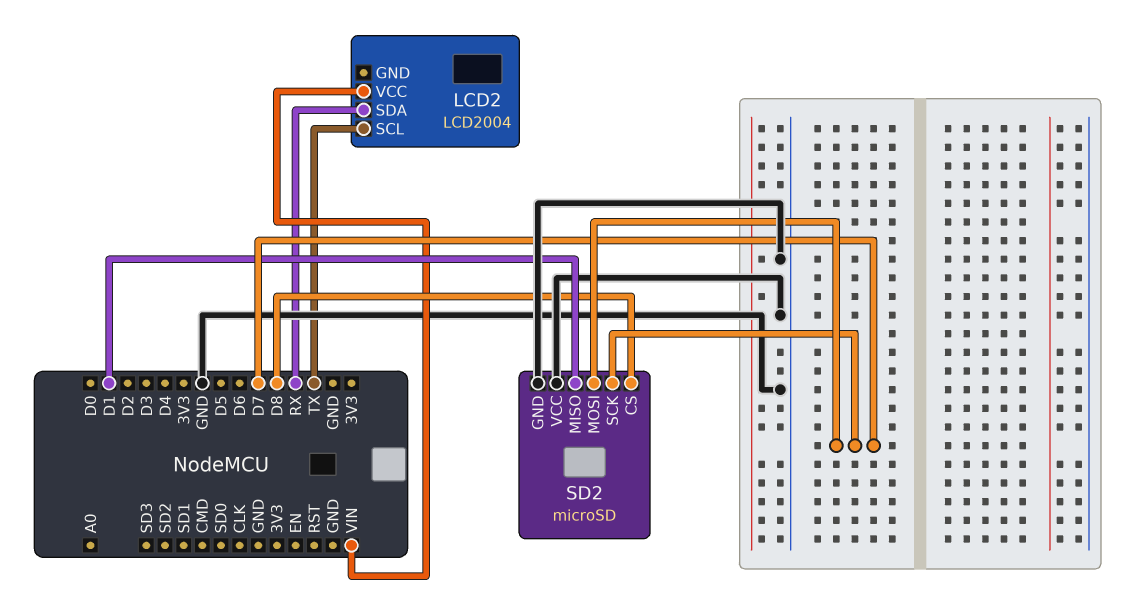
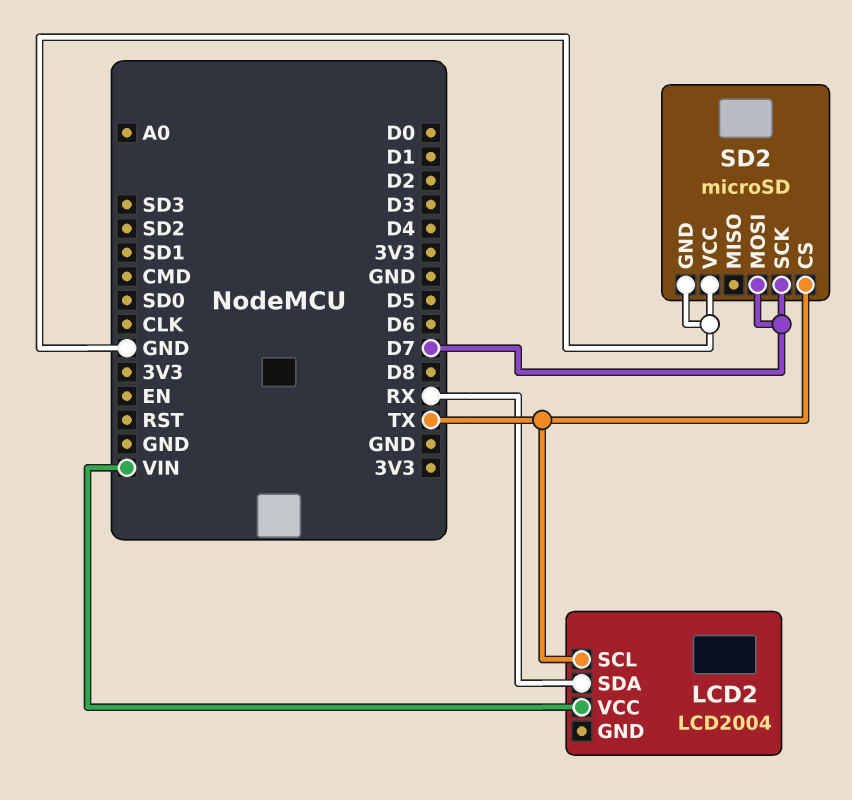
SD2 pin CS: D8 -> TX
SD2 pin MISO: D1 -> none

